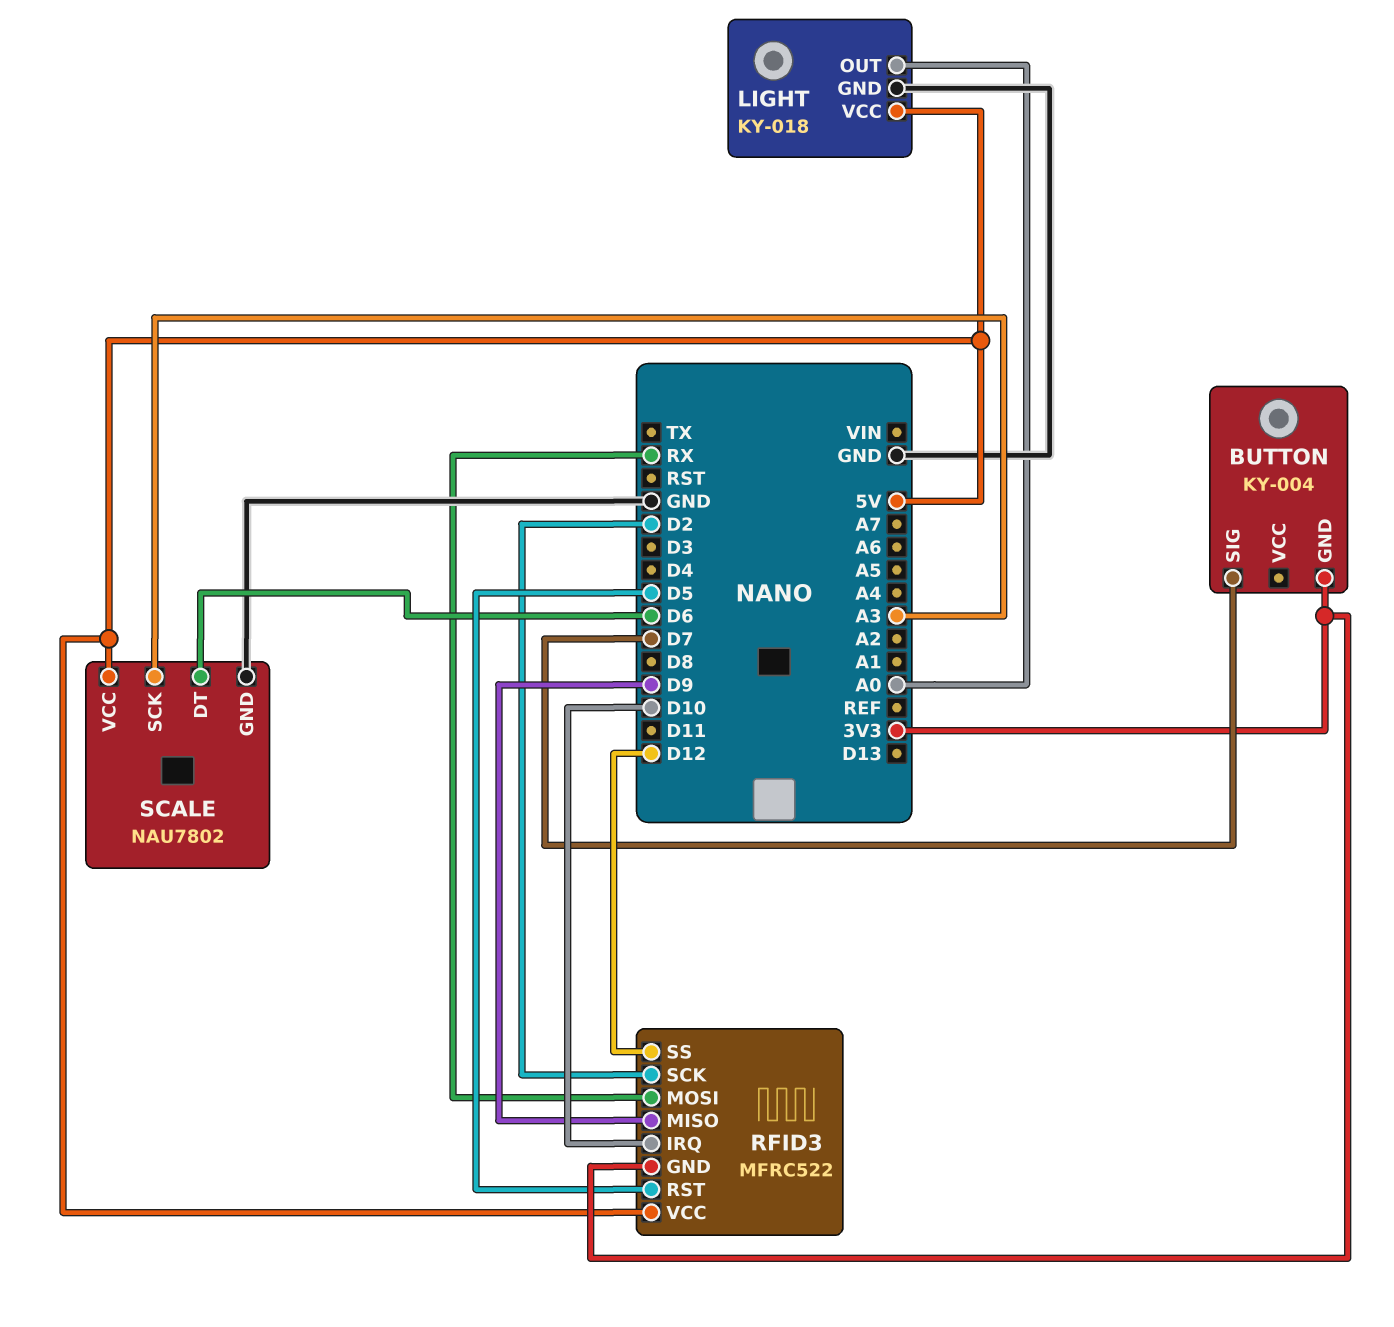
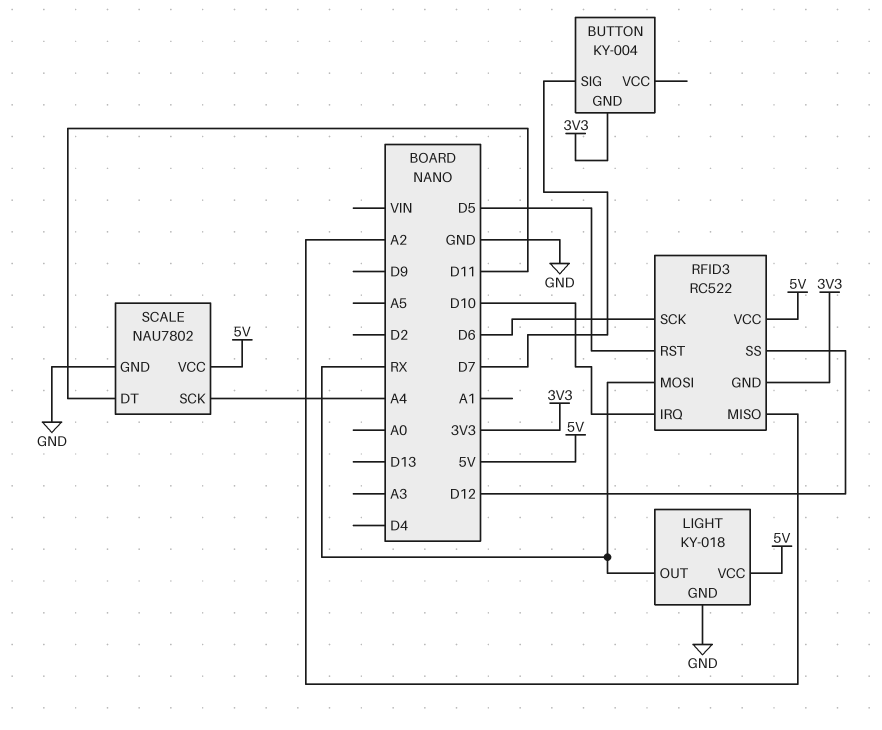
LIGHT pin OUT: A0 -> RX
RFID3: MFRC522 -> RC522
RFID3 pin MISO: D9 -> A2
RFID3 pin SCK: D2 -> D6
SCALE pin DT: D6 -> D11
SCALE pin SCK: A3 -> A4

